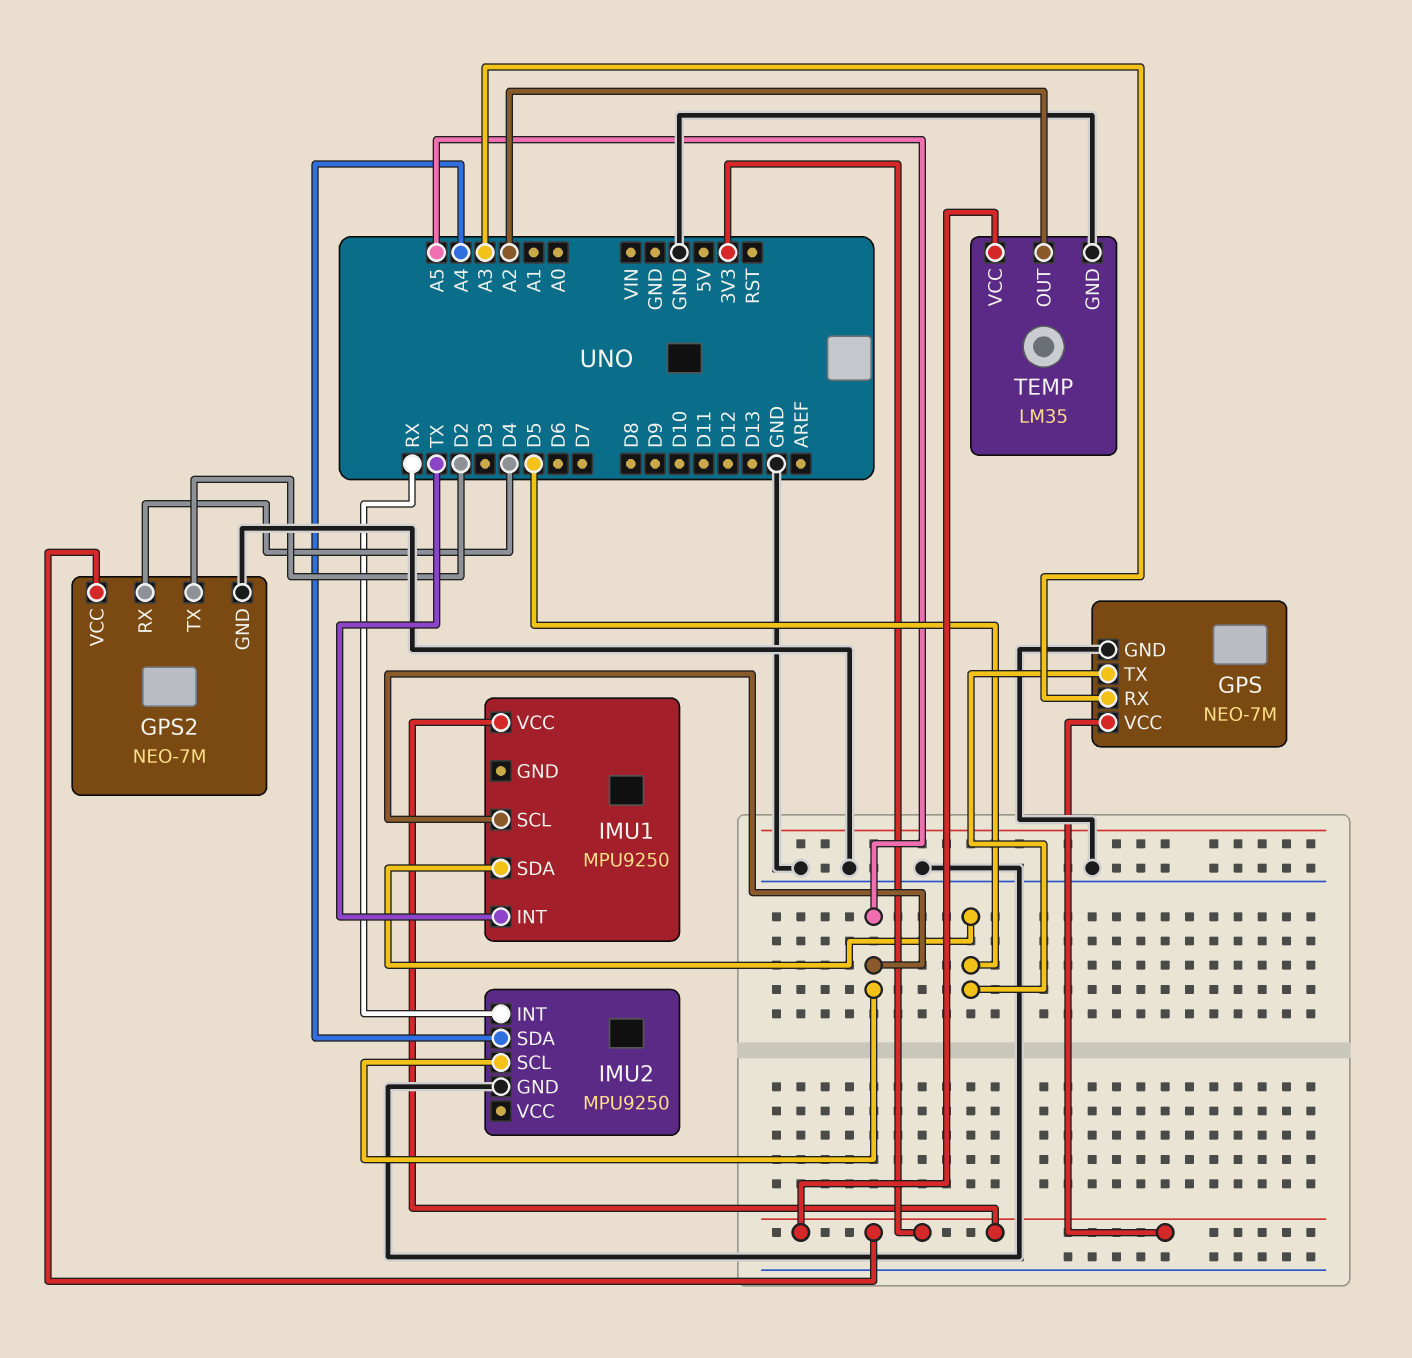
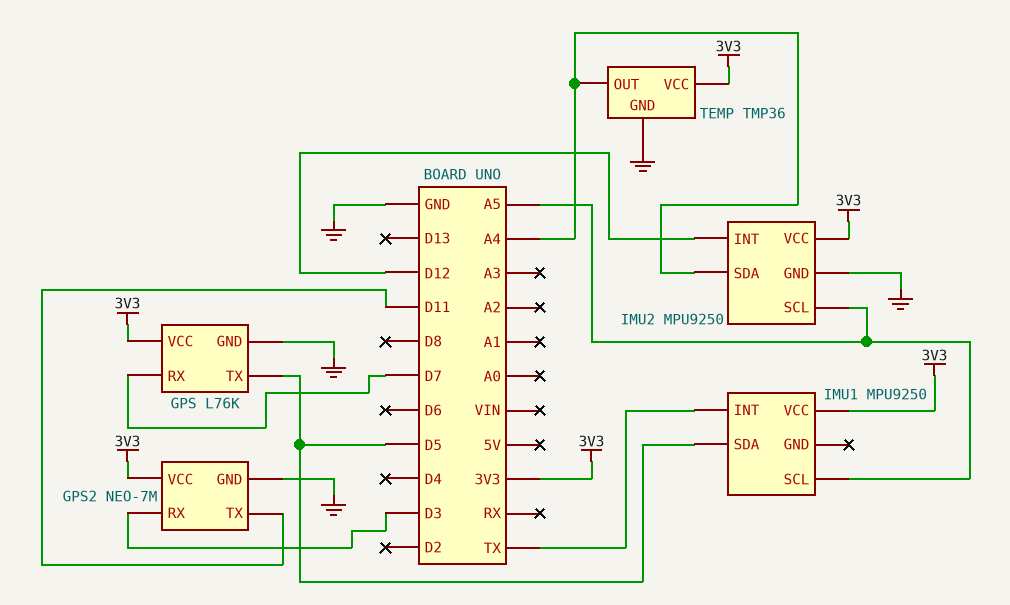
GPS: NEO-7M -> L76K
GPS pin RX: A3 -> D7
GPS2 pin RX: D4 -> D3
GPS2 pin TX: D2 -> D11
IMU2 pin INT: RX -> D12
IMU2 pin VCC: none -> 3V3
TEMP: LM35 -> TMP36
TEMP pin OUT: A2 -> A4

